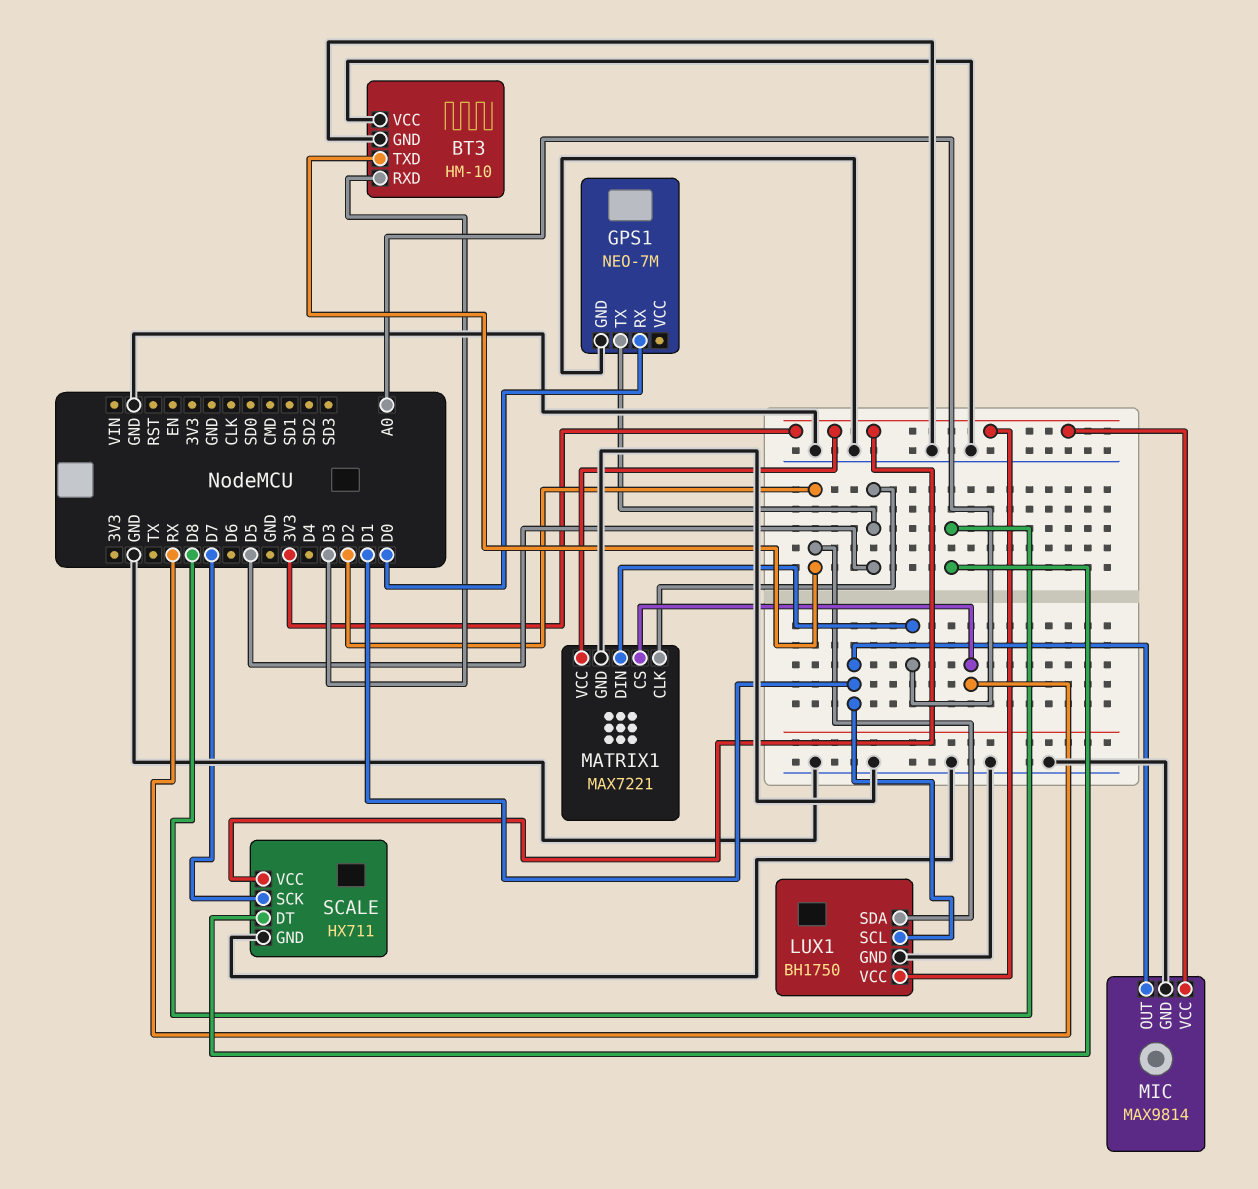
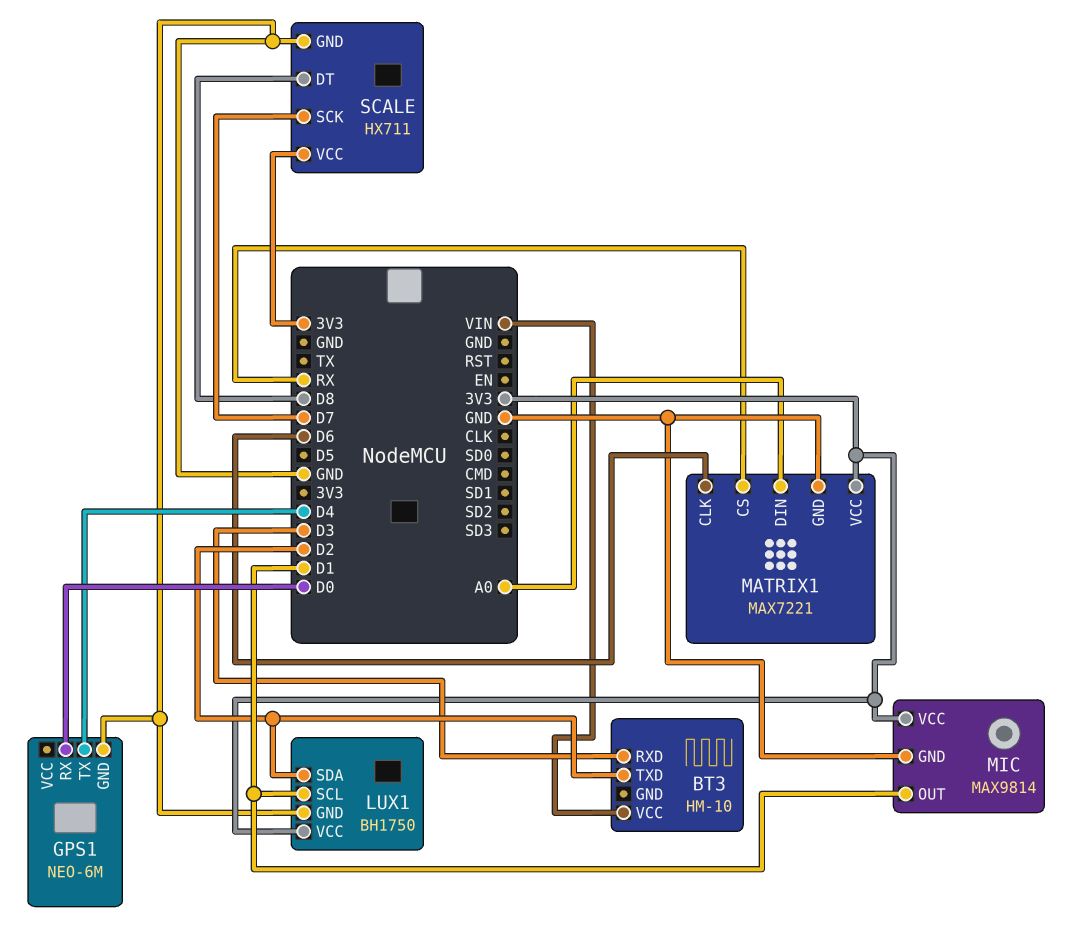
BT3 pin GND: GND -> none
BT3 pin VCC: GND -> VIN
GPS1: NEO-7M -> NEO-6M
GPS1 pin TX: D5 -> D4
MATRIX1 pin CLK: D5 -> D6

